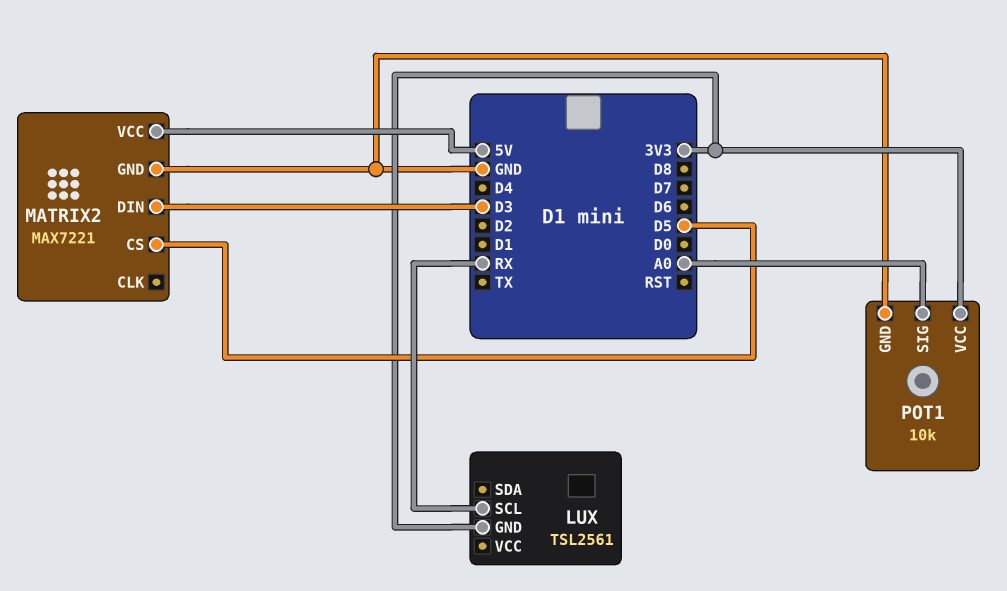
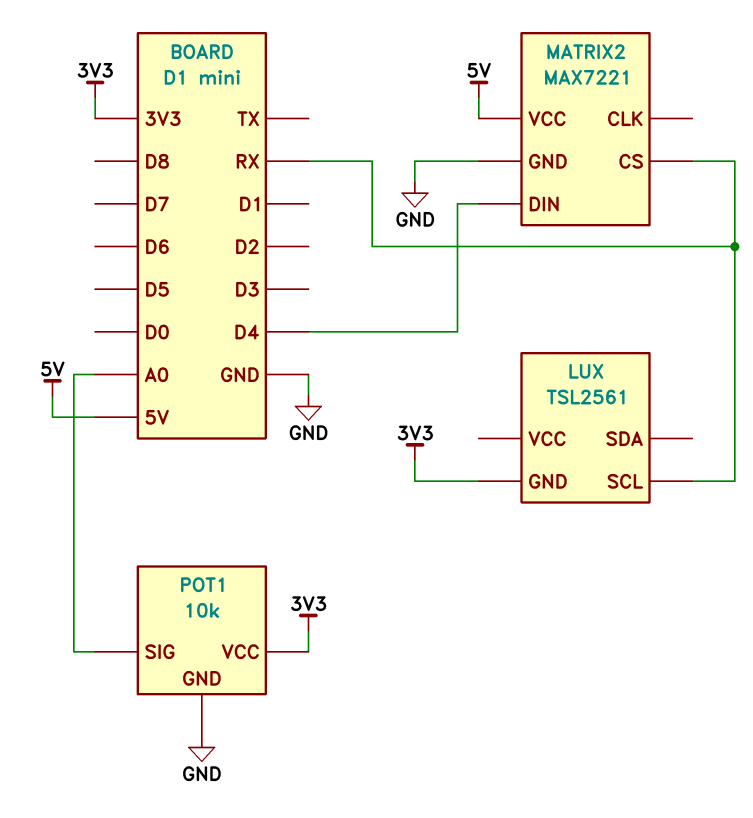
MATRIX2 pin CS: D5 -> RX
MATRIX2 pin DIN: D3 -> D4

